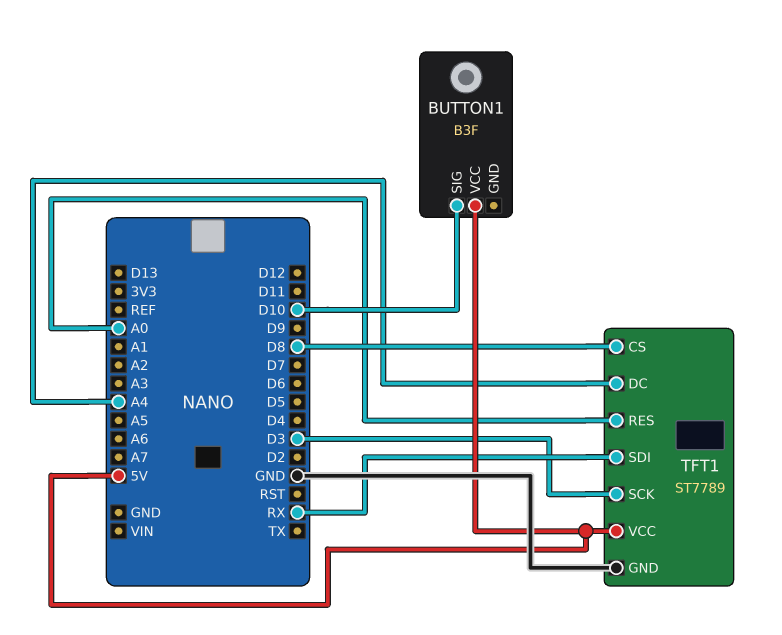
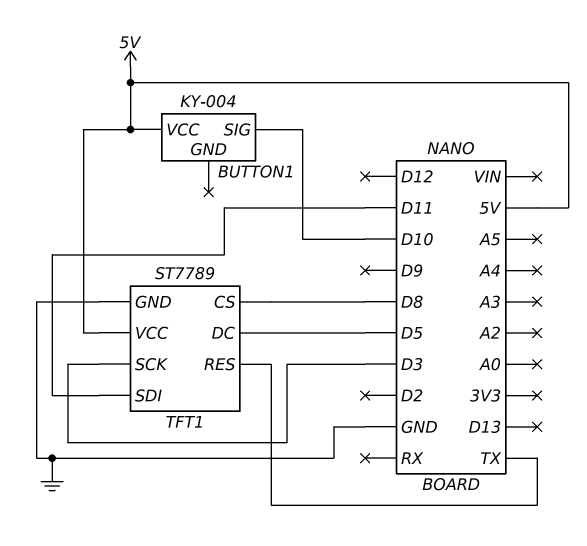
BUTTON1: B3F -> KY-004
TFT1 pin DC: A4 -> D5
TFT1 pin RES: A0 -> TX
TFT1 pin SDI: RX -> D11

